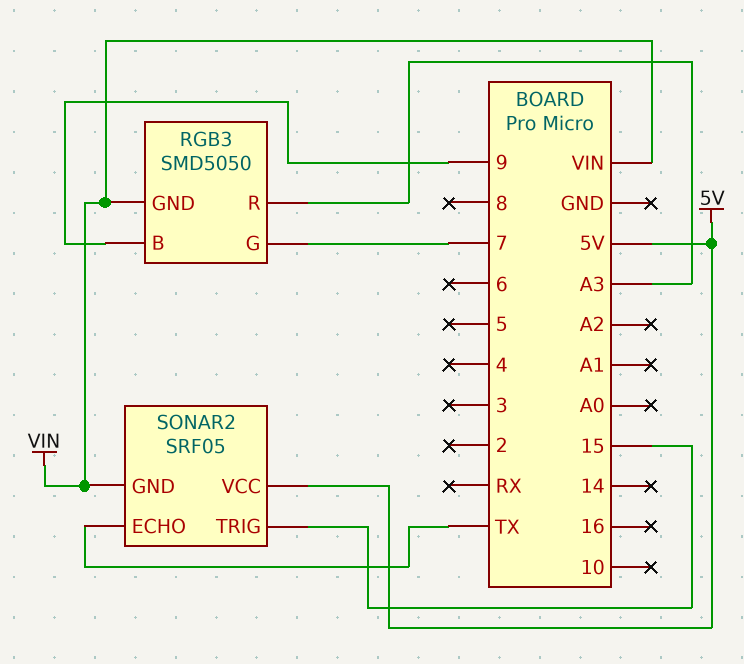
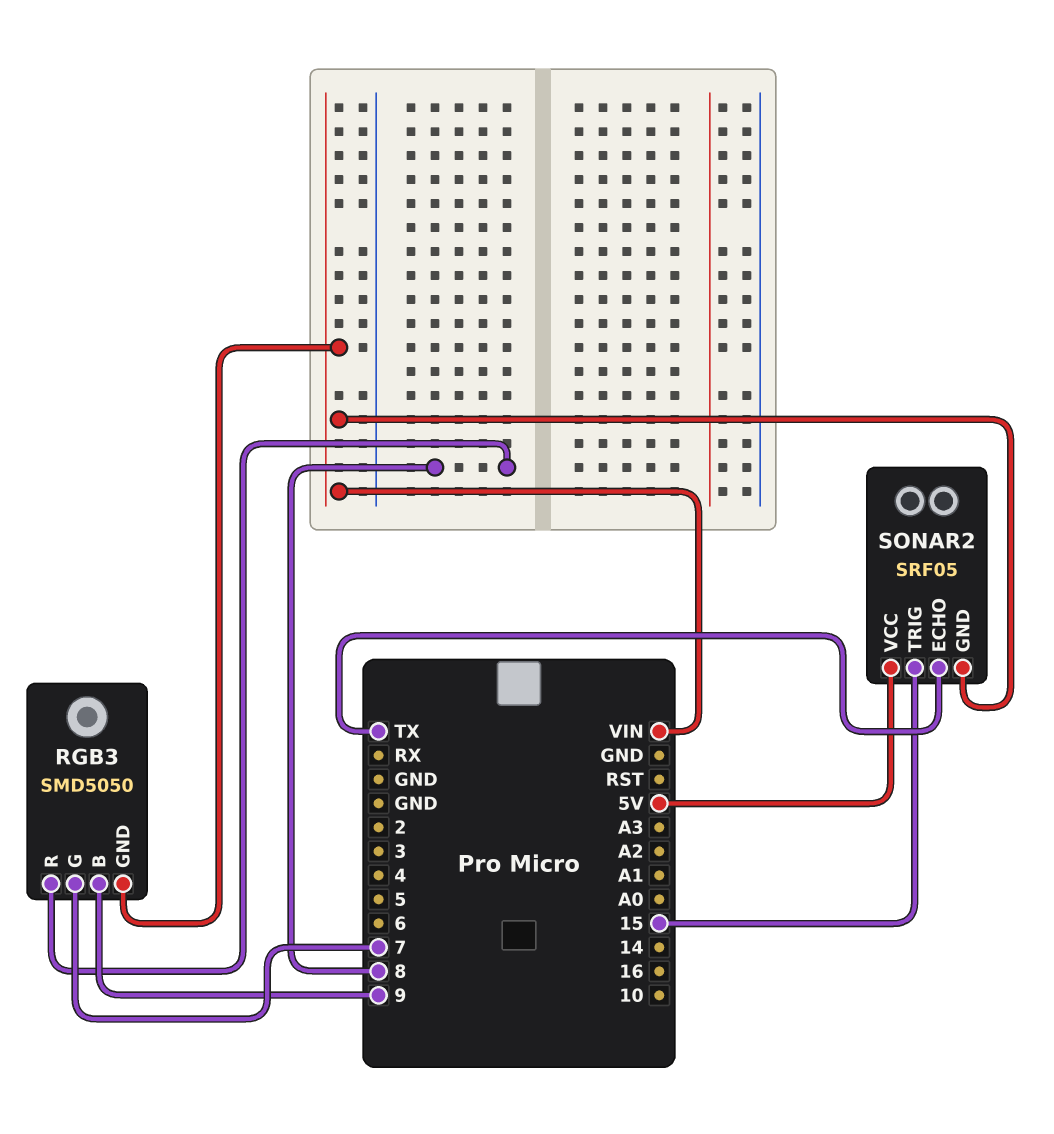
RGB3 pin R: A3 -> 8

